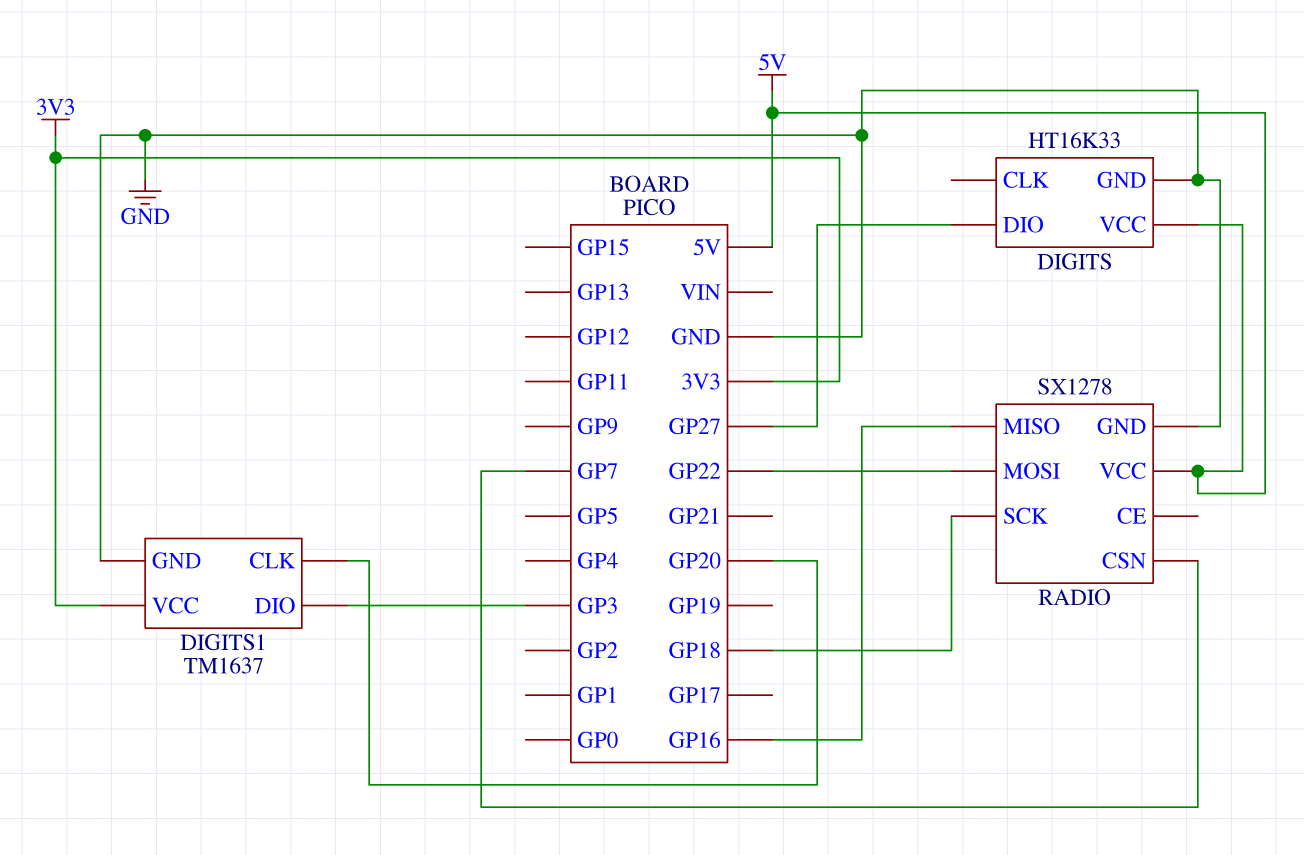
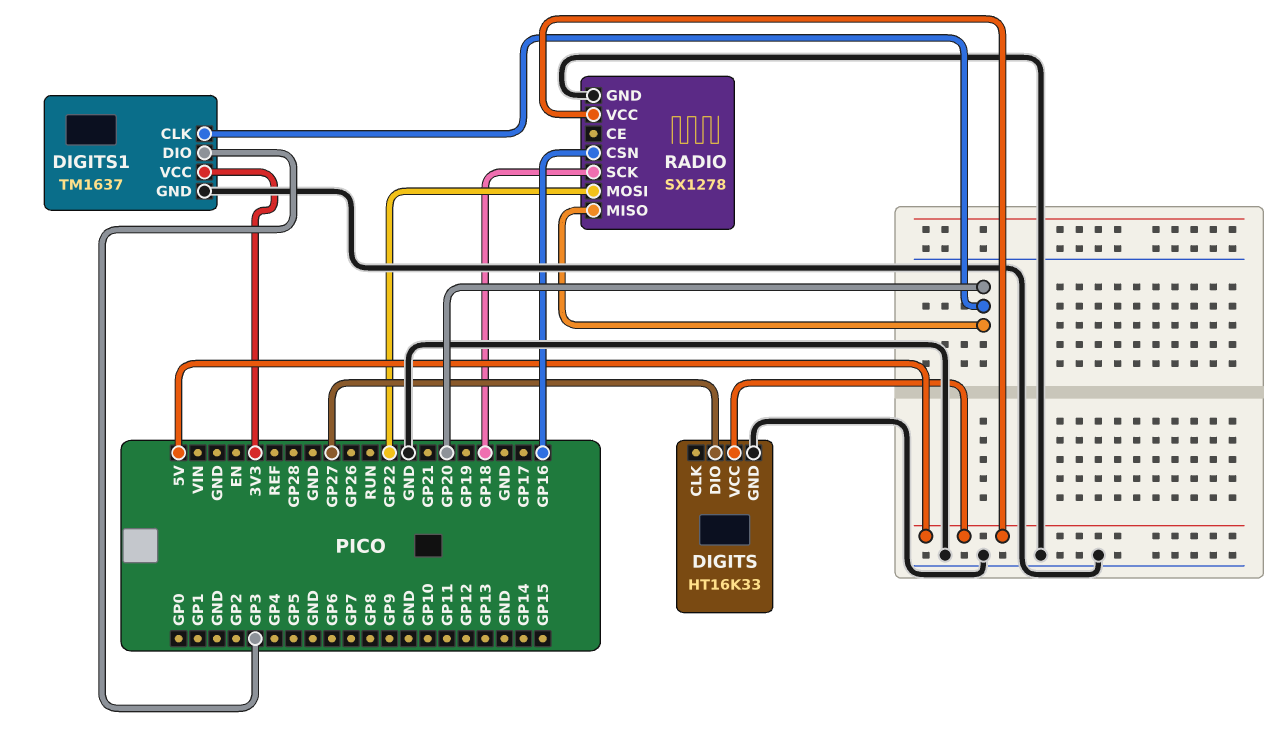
RADIO pin CSN: GP7 -> GP16
RADIO pin MISO: GP16 -> GP20

